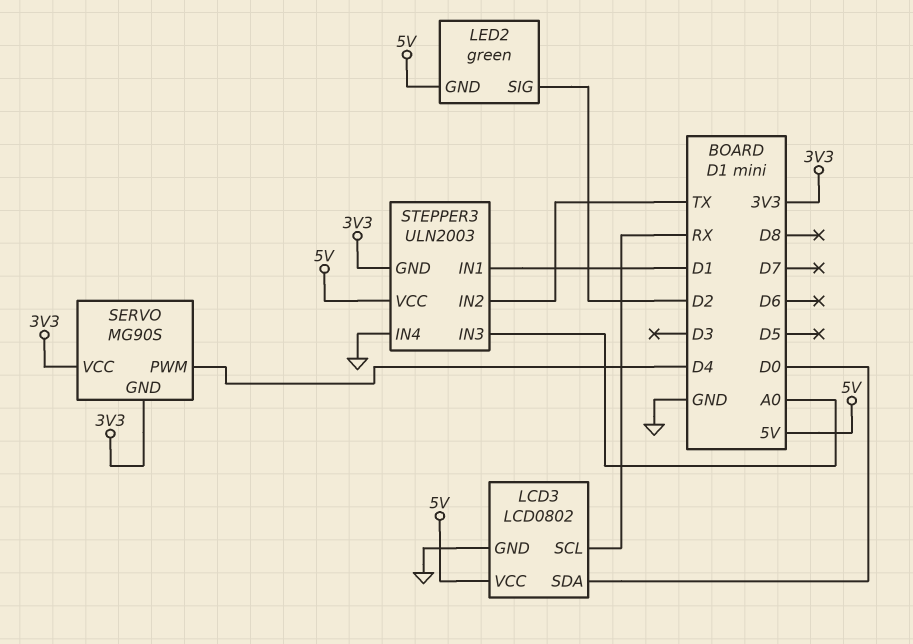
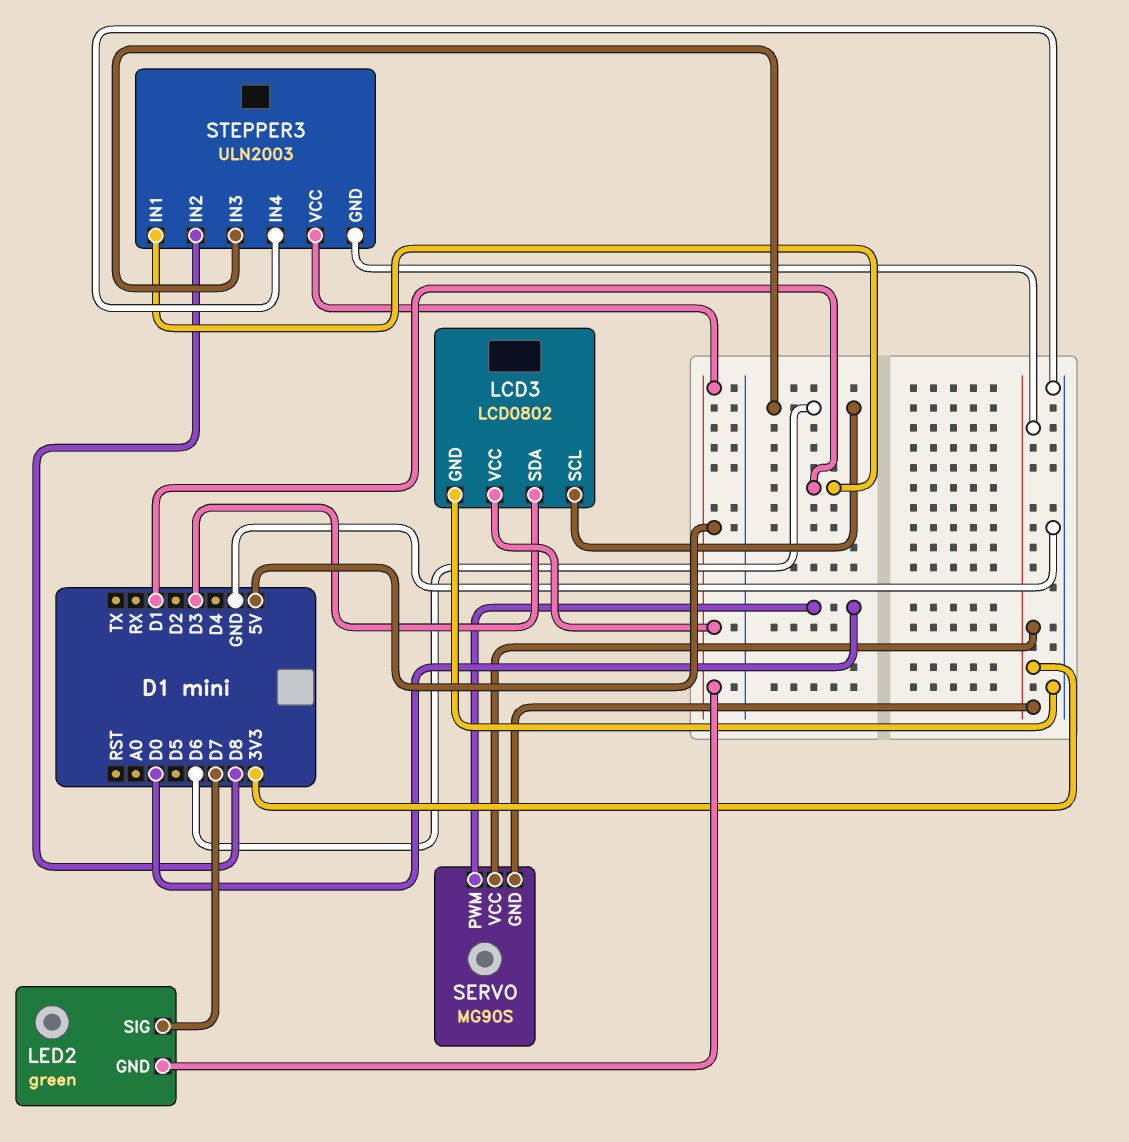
LCD3 pin SCL: RX -> D6
LCD3 pin SDA: D0 -> D3
LED2 pin SIG: D2 -> D7
SERVO pin PWM: D4 -> D0
STEPPER3 pin IN2: TX -> D8
STEPPER3 pin IN3: A0 -> D6

